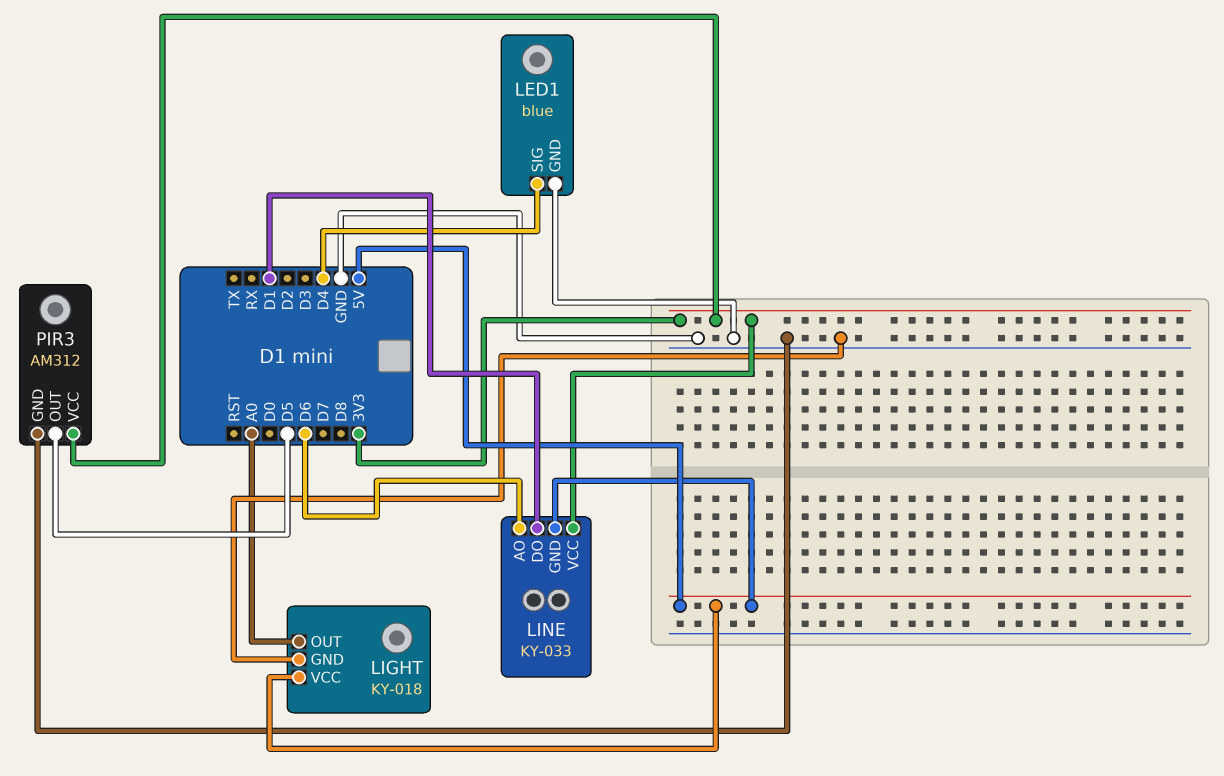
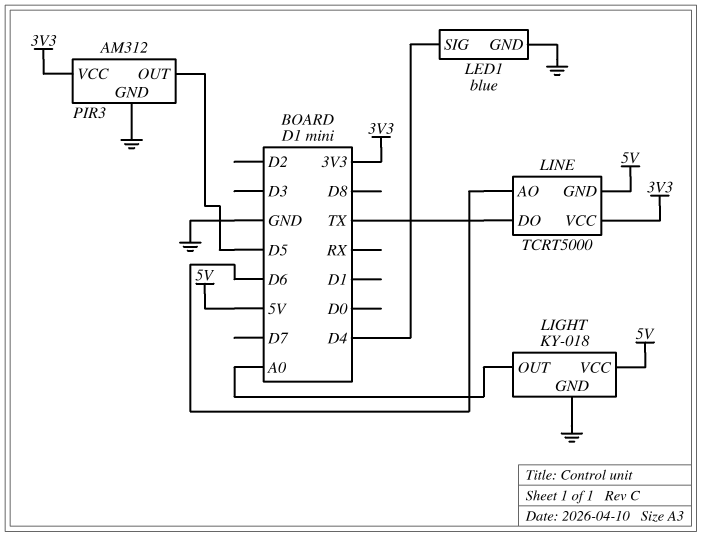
LINE: KY-033 -> TCRT5000
LINE pin DO: D1 -> TX

